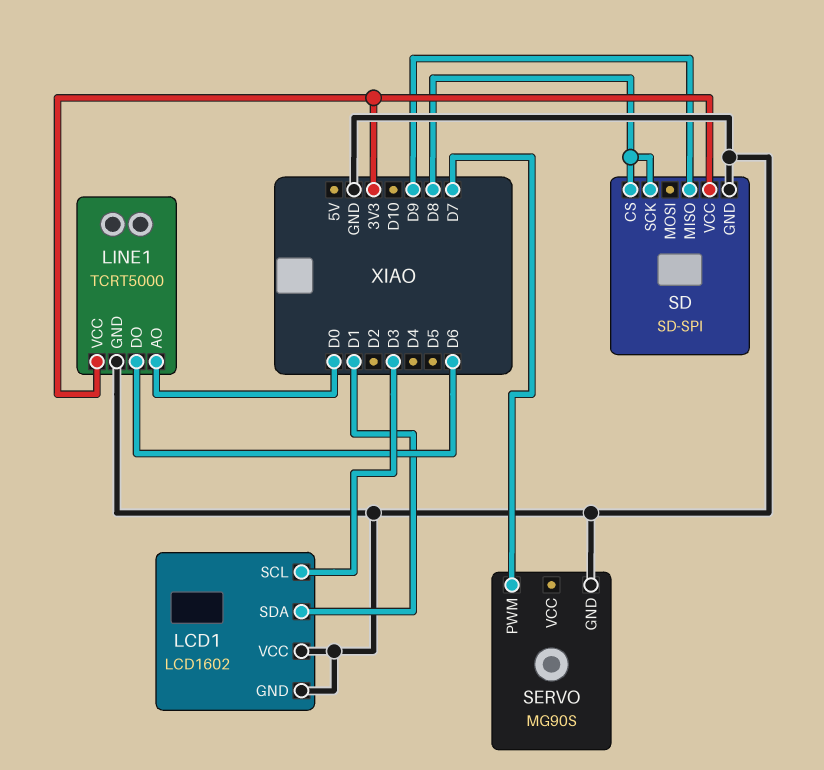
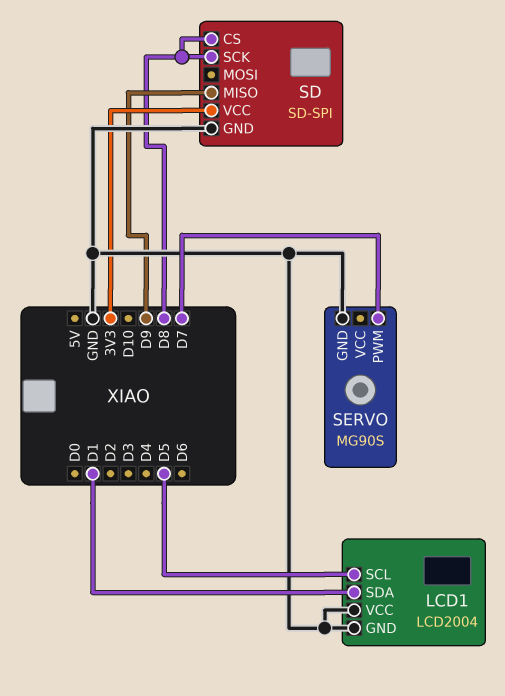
LCD1: LCD1602 -> LCD2004
LCD1 pin SCL: D3 -> D5
LINE1: TCRT5000 -> none
LINE1 pin AO: D0 -> none
LINE1 pin DO: D6 -> none
LINE1 pin GND: GND -> none
LINE1 pin VCC: 3V3 -> none

